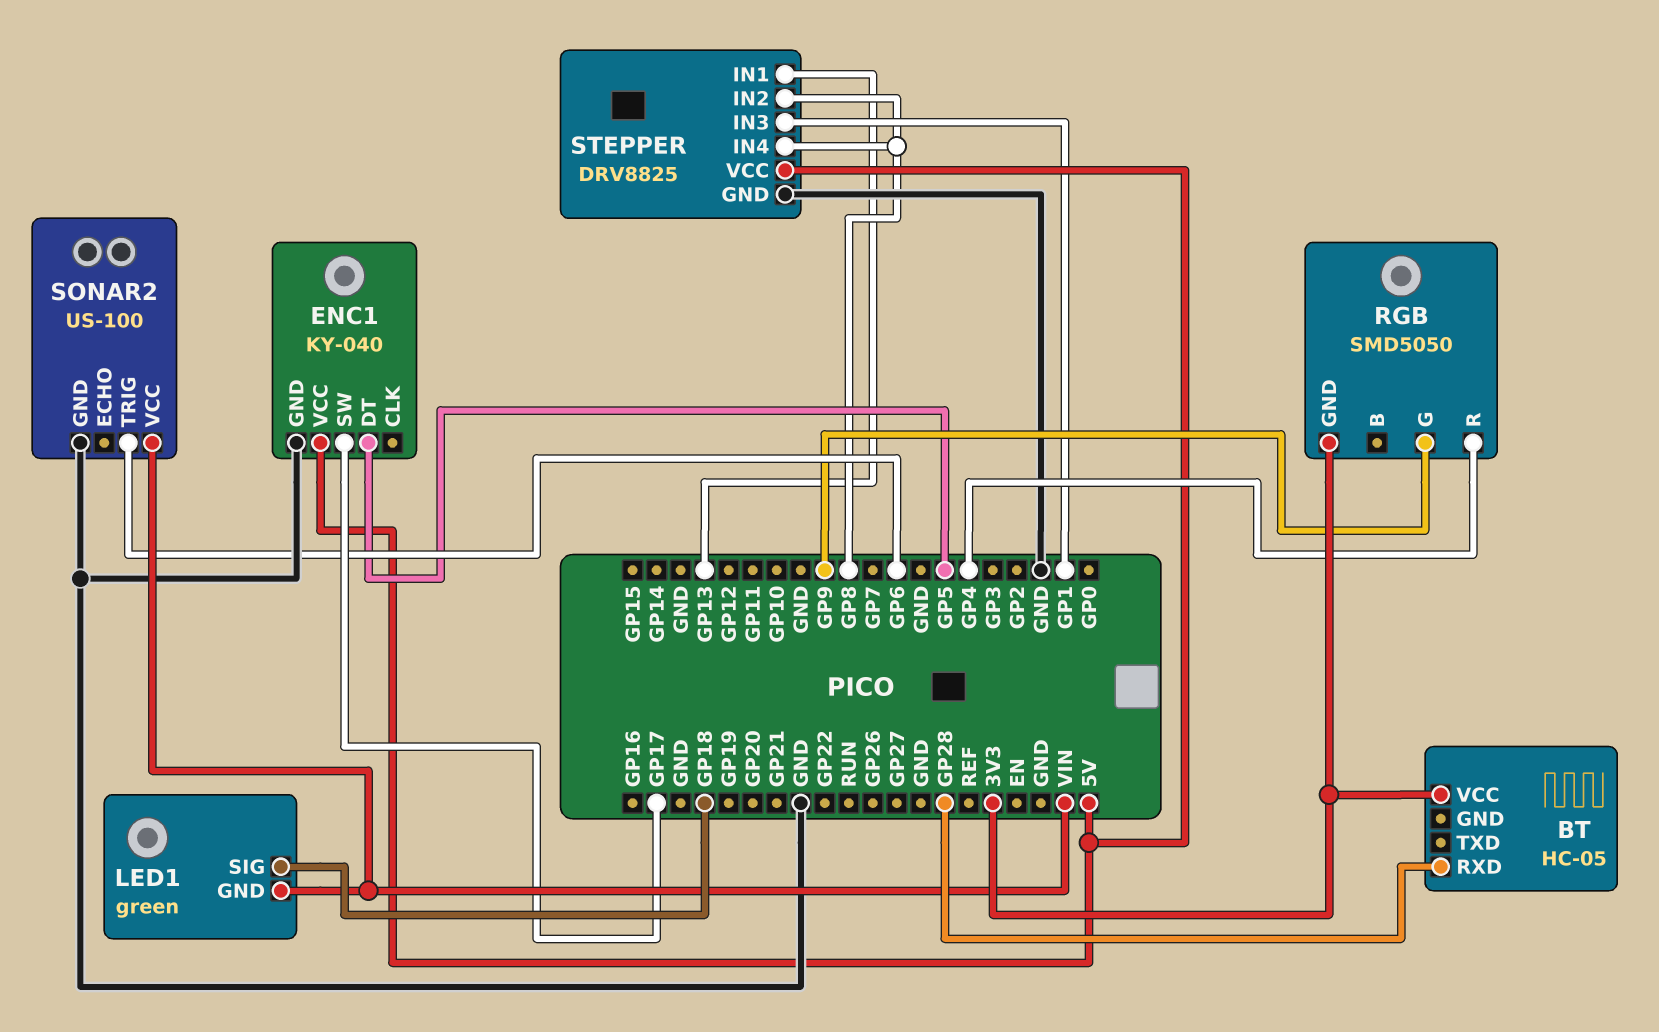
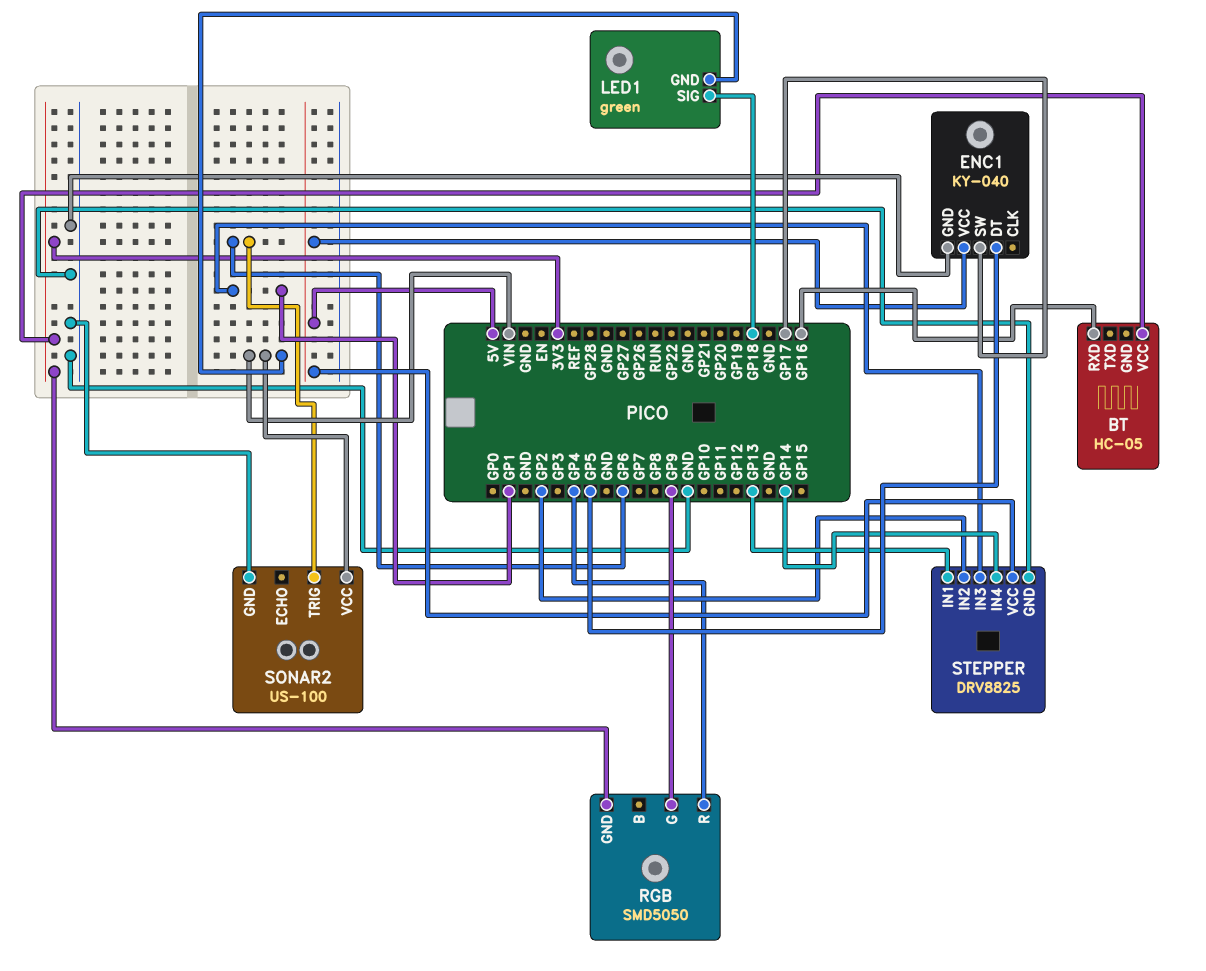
BT pin RXD: GP28 -> GP16
STEPPER pin IN2: GP8 -> GP2
STEPPER pin IN4: GP8 -> GP14

